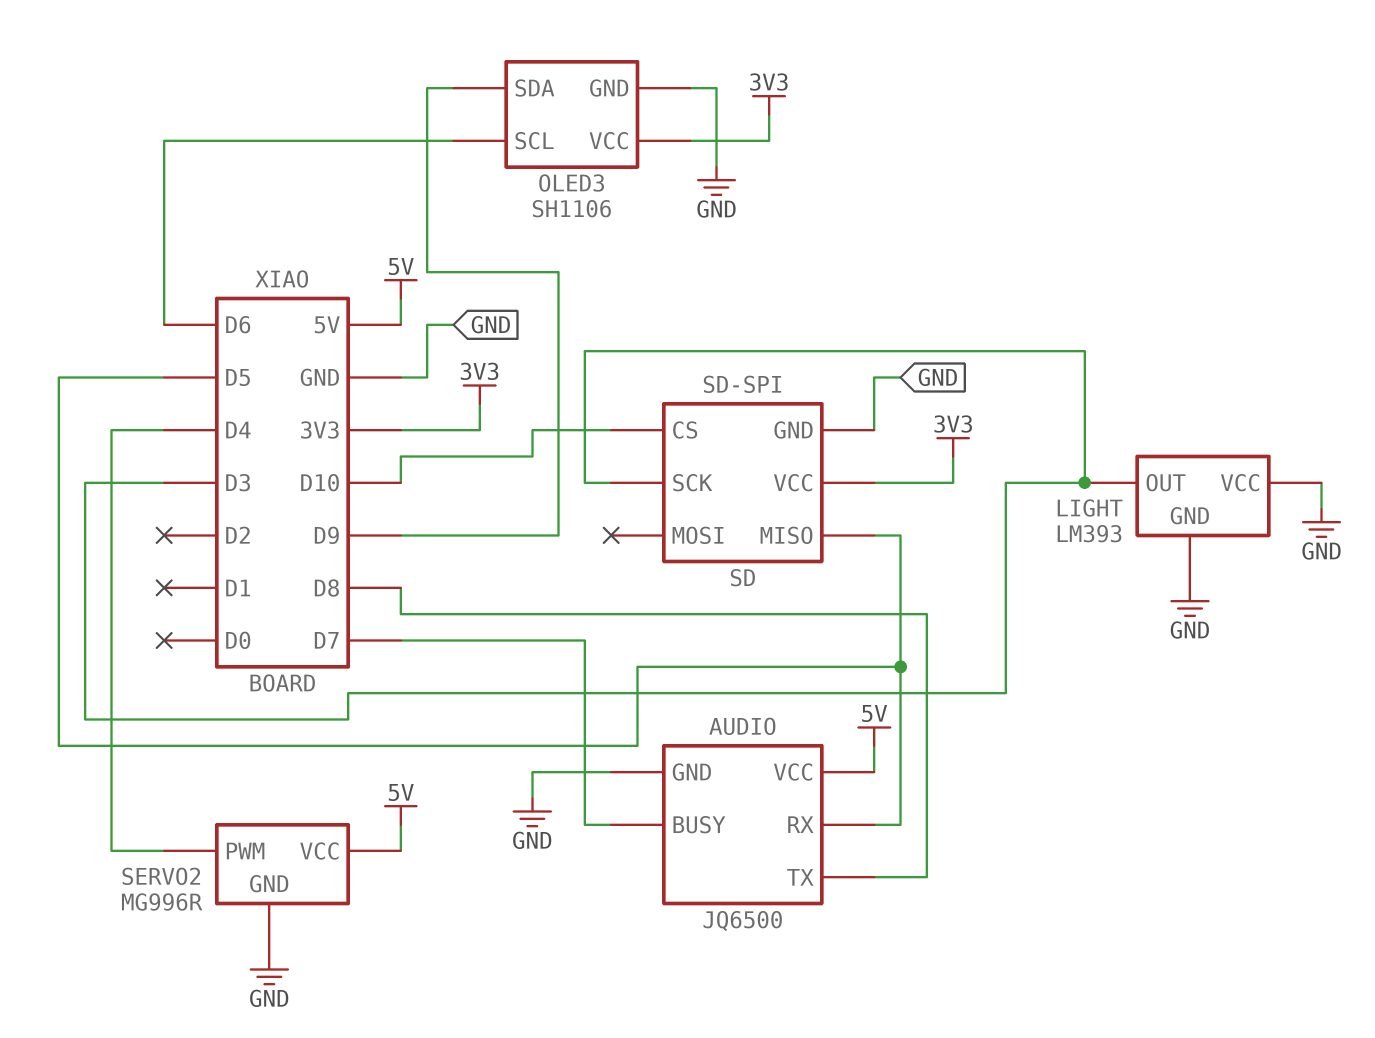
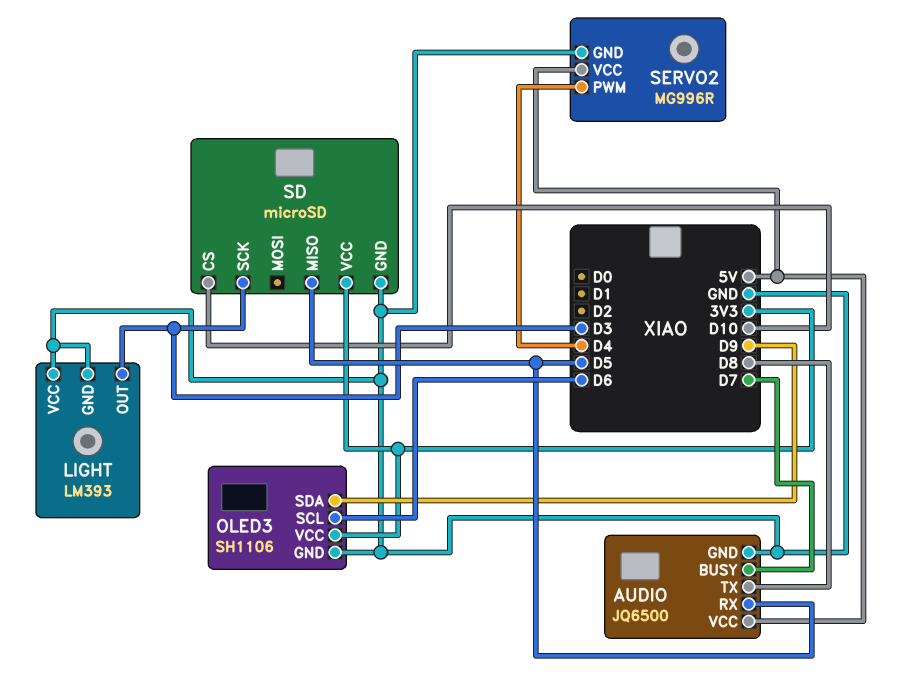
SD: SD-SPI -> microSD

